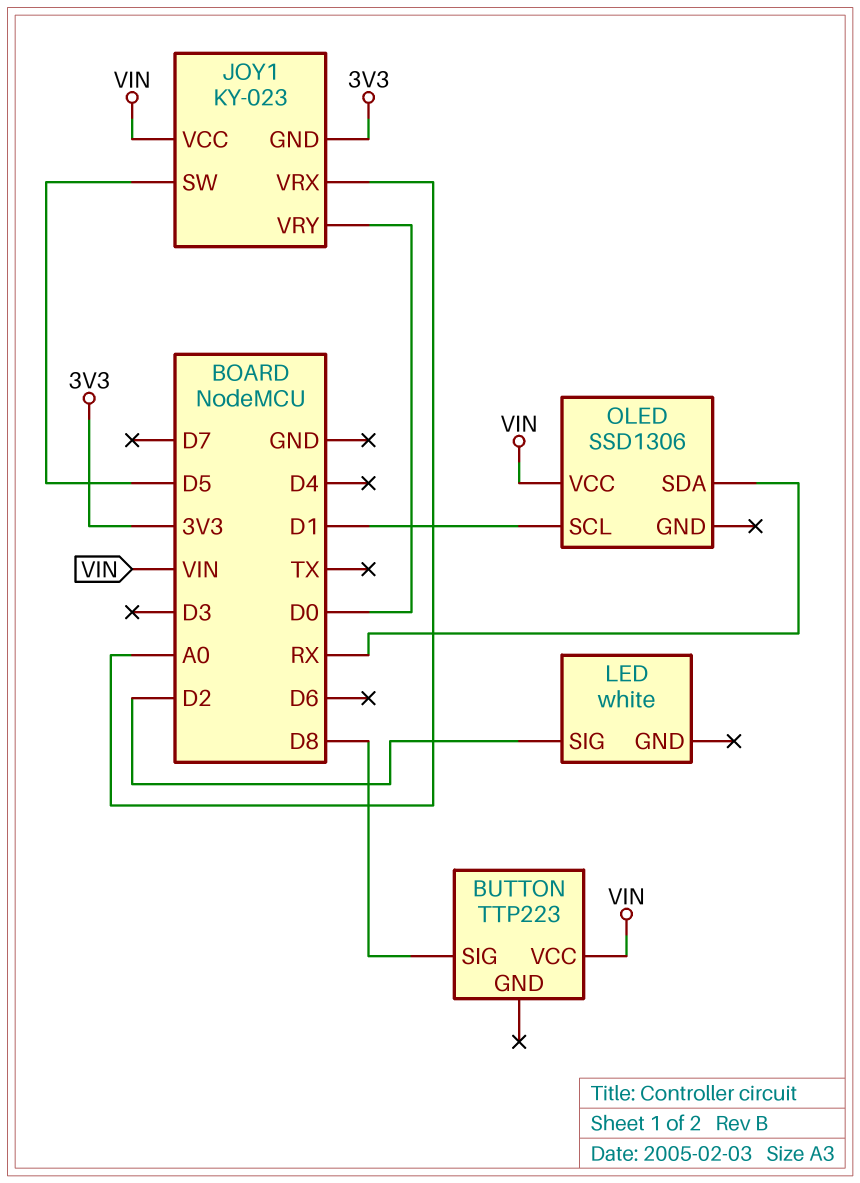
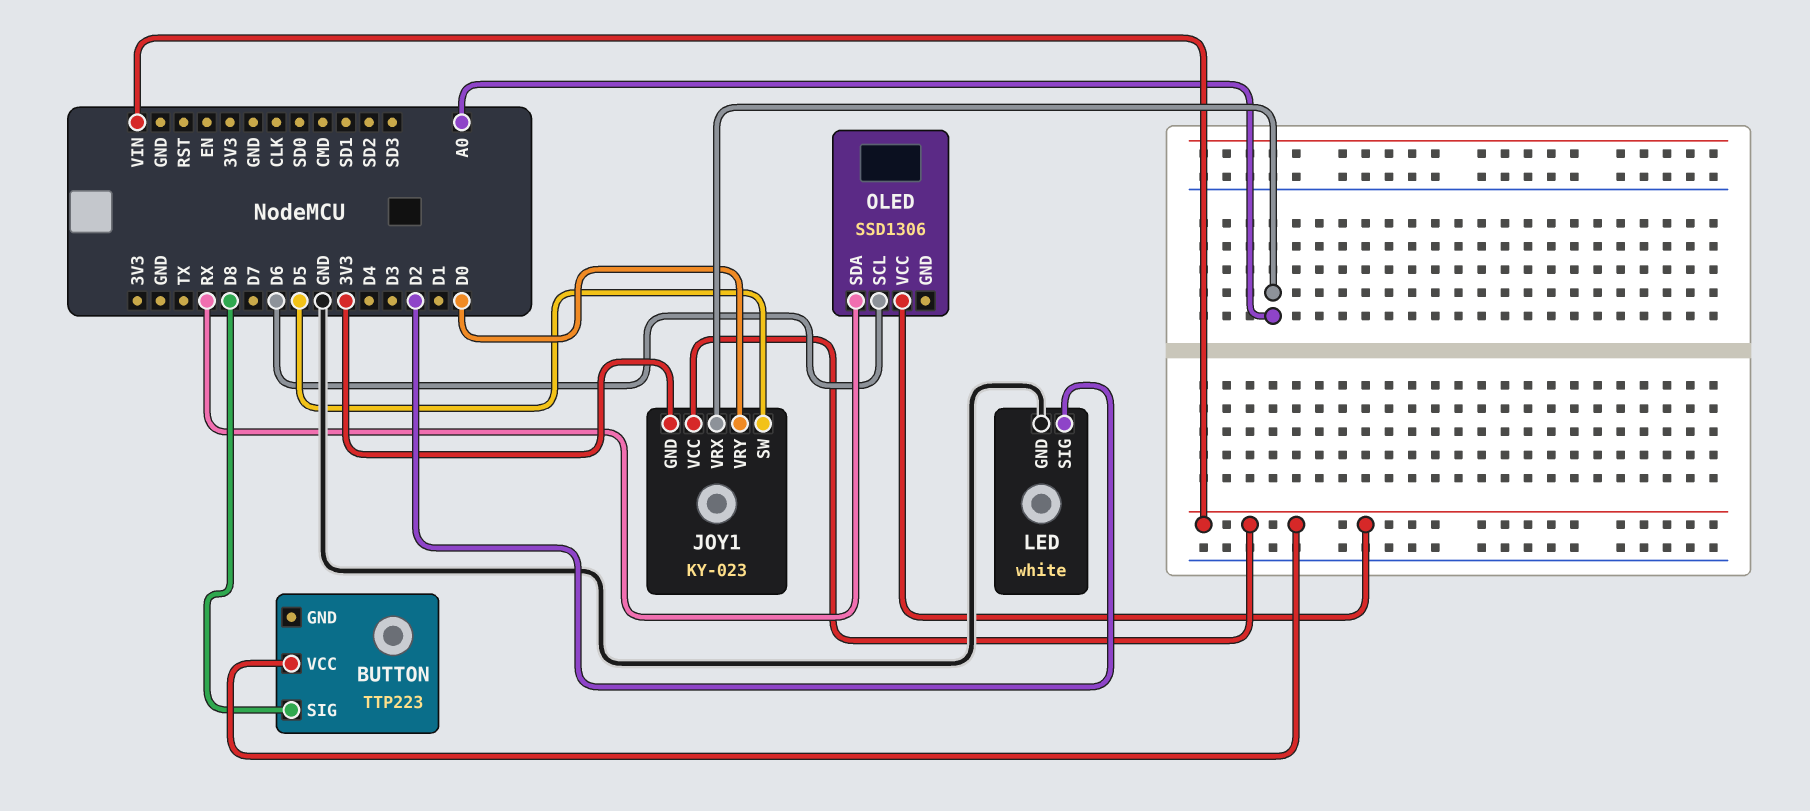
LED pin GND: none -> GND
OLED pin SCL: D1 -> D6

